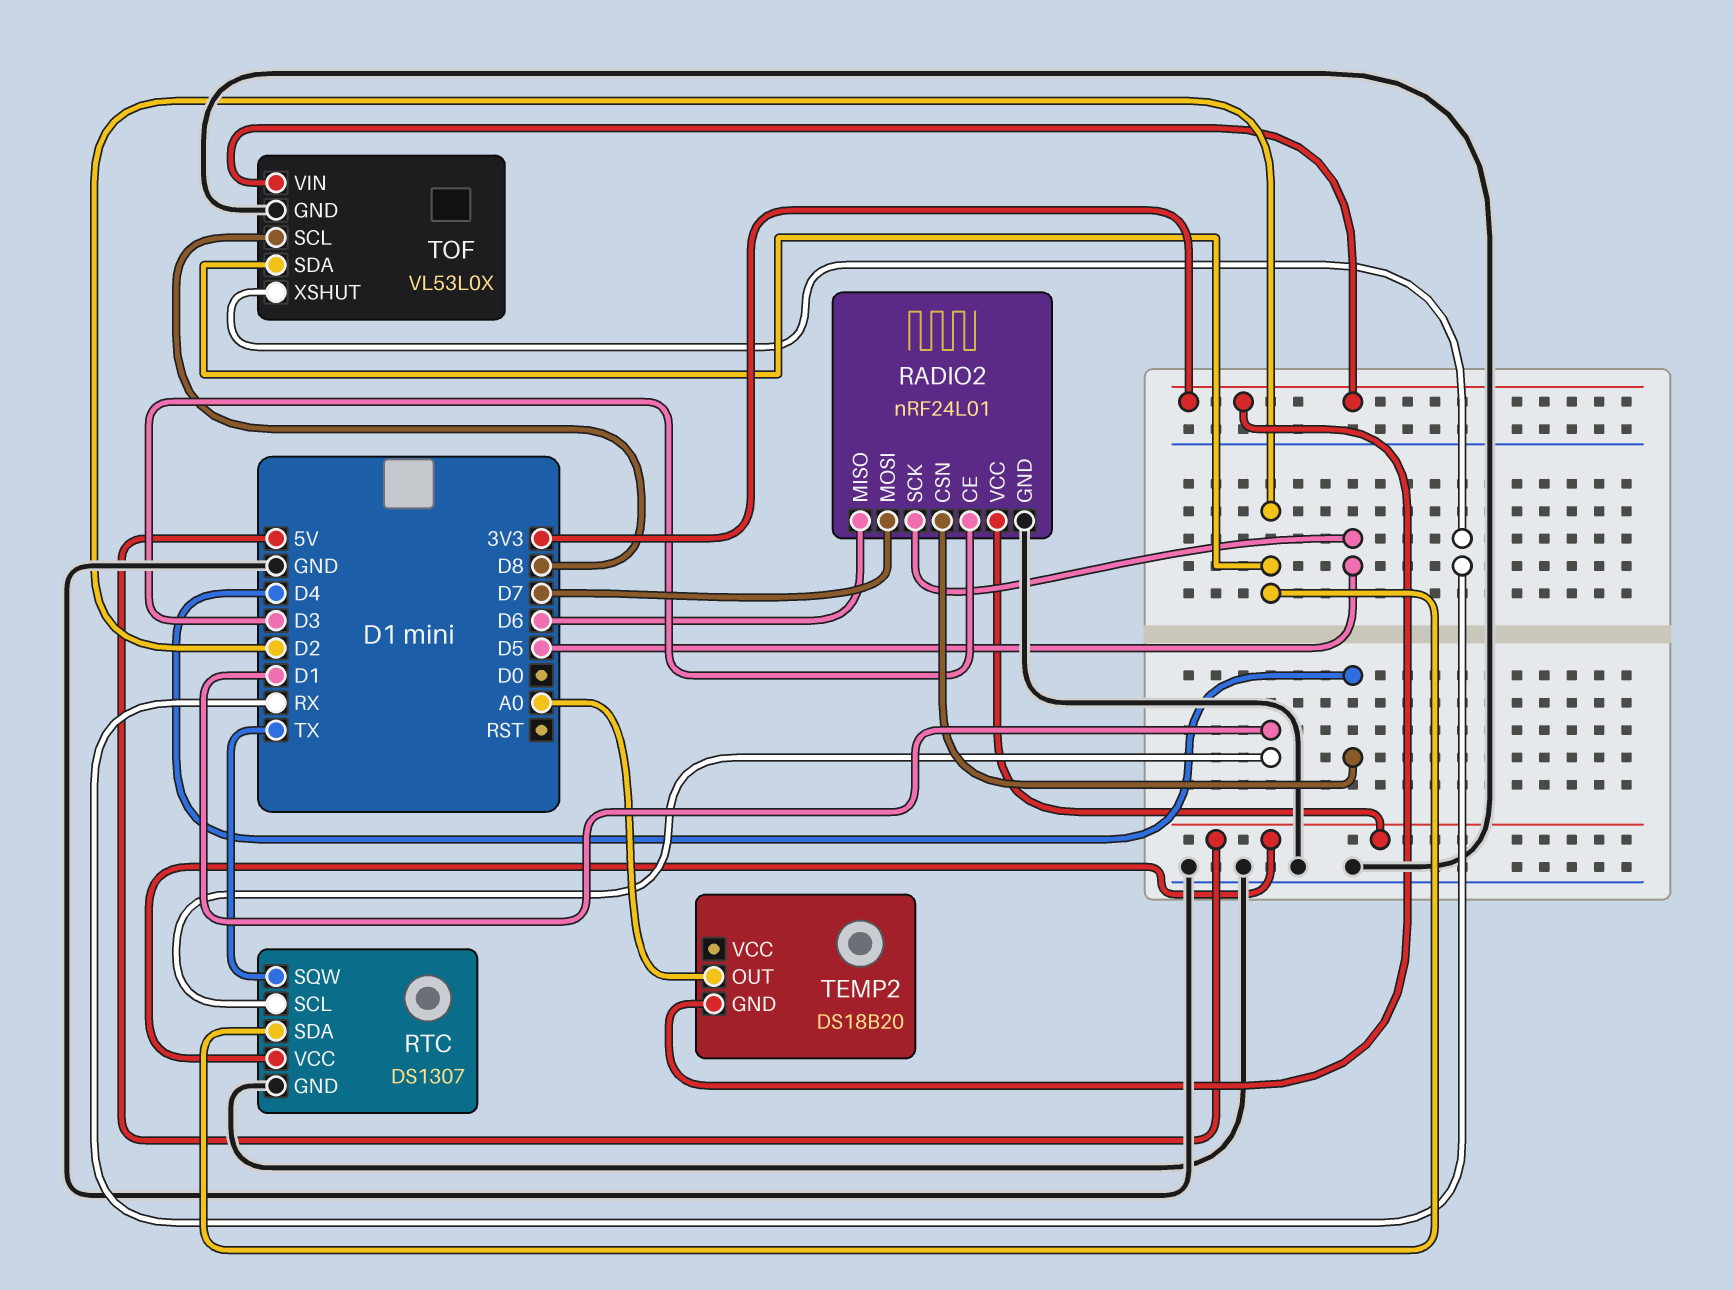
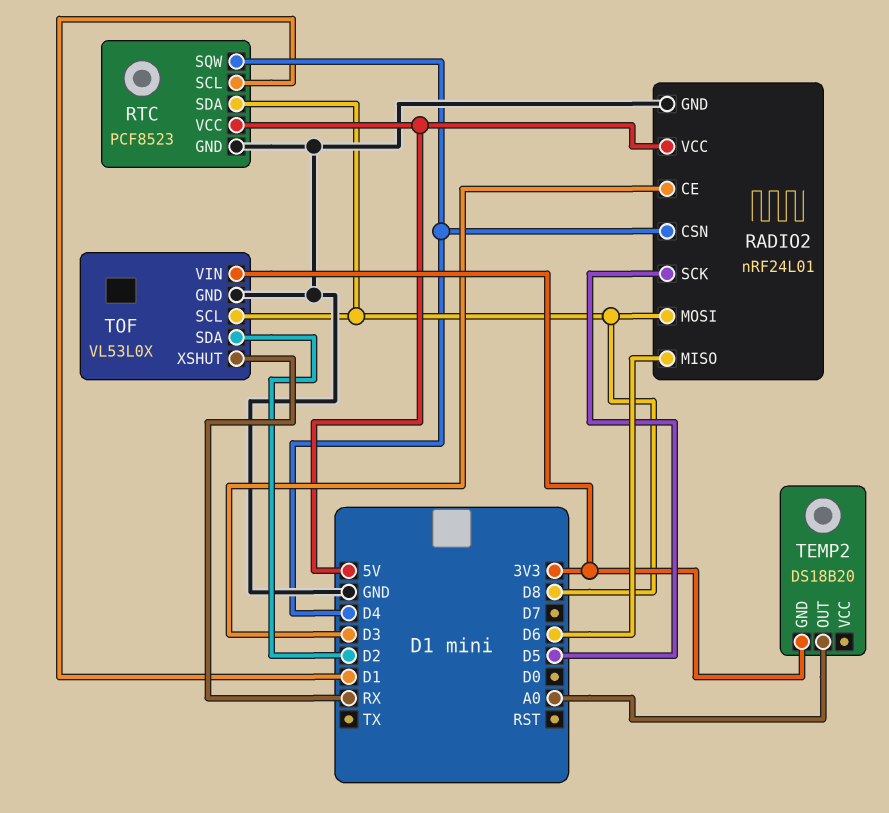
RADIO2 pin MOSI: D7 -> D8
RTC: DS1307 -> PCF8523
RTC pin SDA: D2 -> D8
RTC pin SQW: TX -> D4

